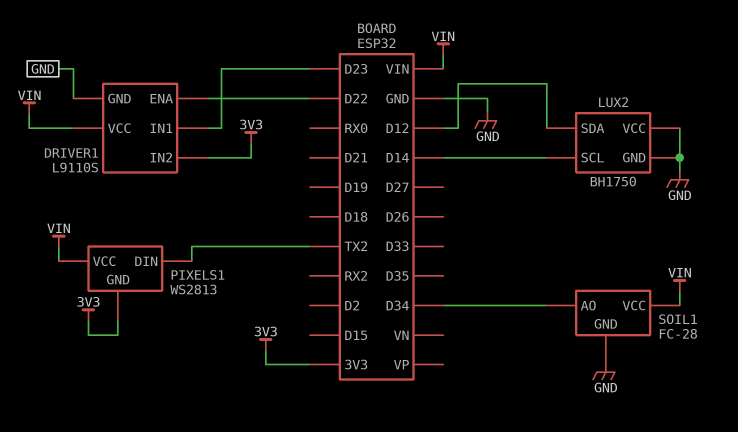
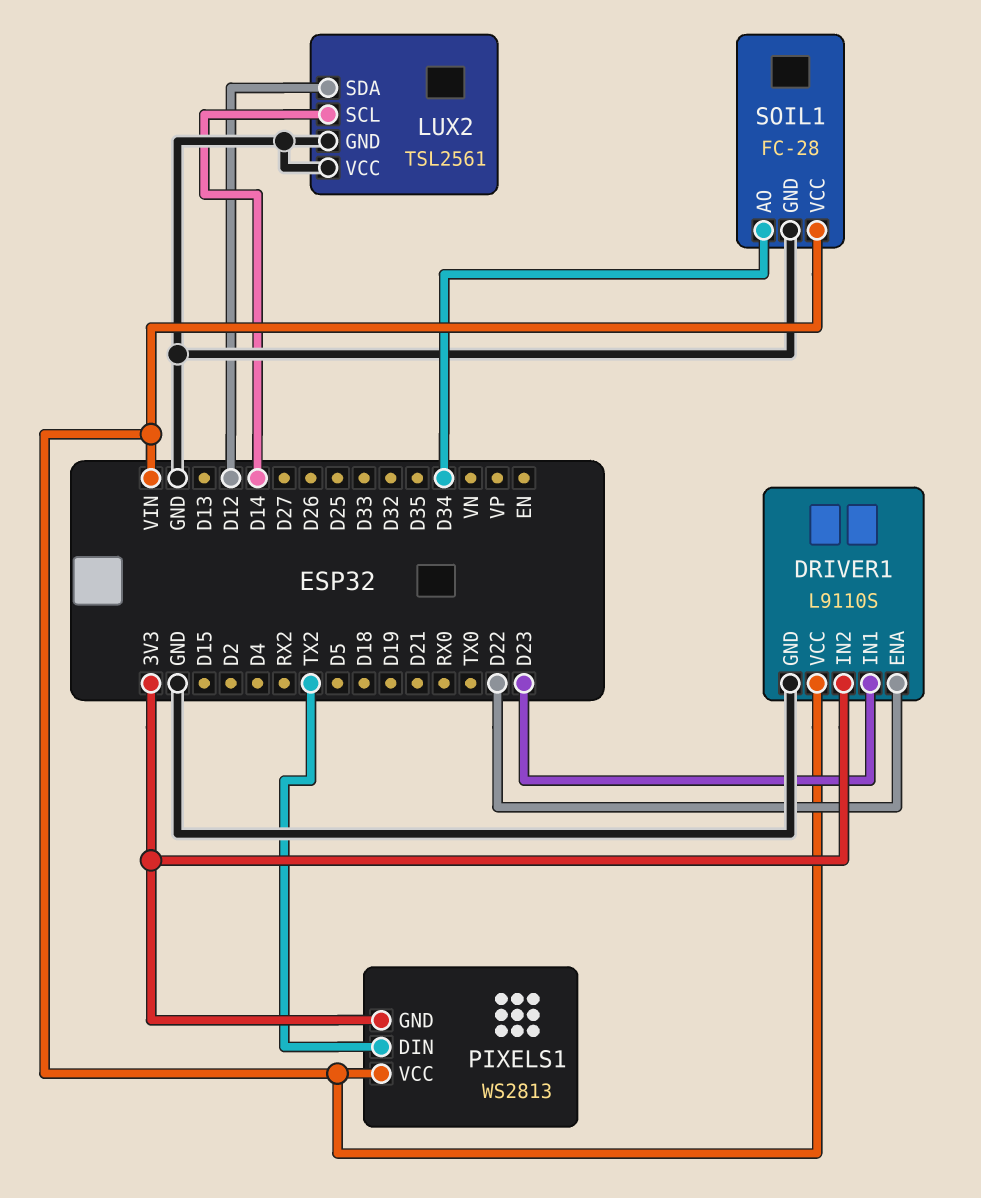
LUX2: BH1750 -> TSL2561

